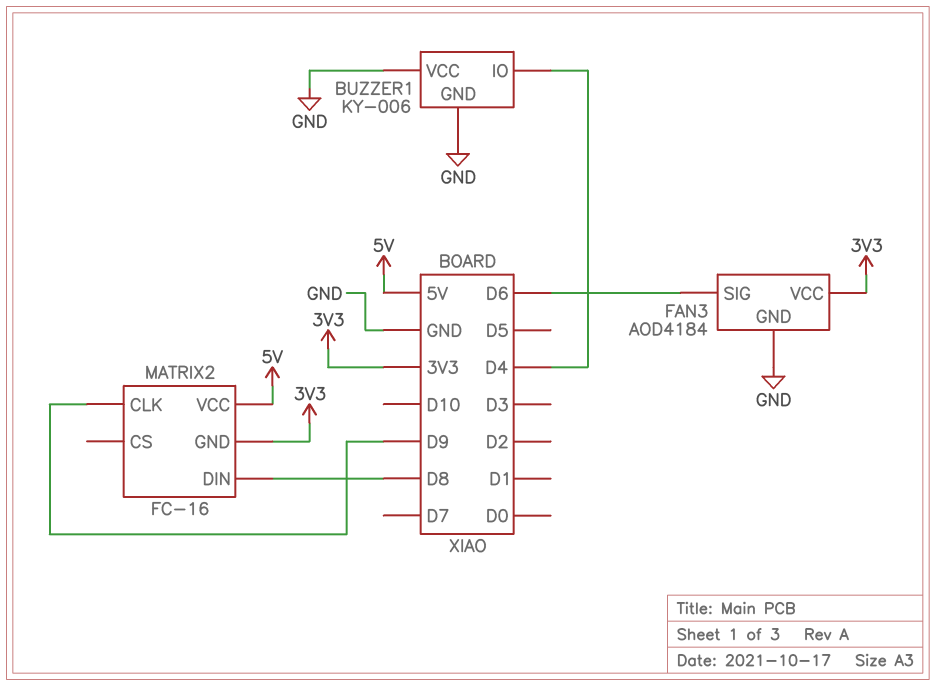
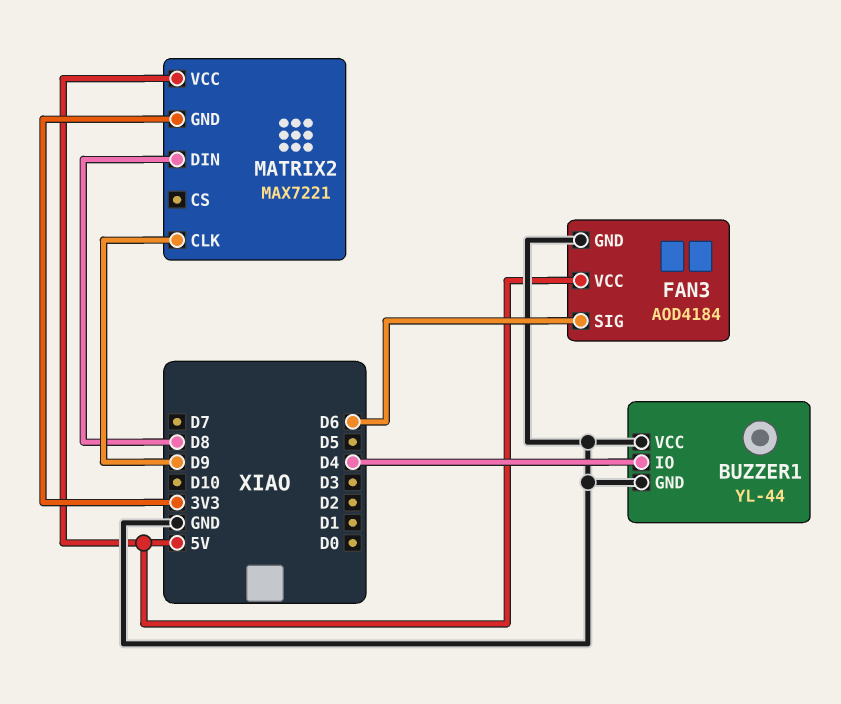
BUZZER1: KY-006 -> YL-44
FAN3 pin VCC: 3V3 -> 5V
MATRIX2: FC-16 -> MAX7221

